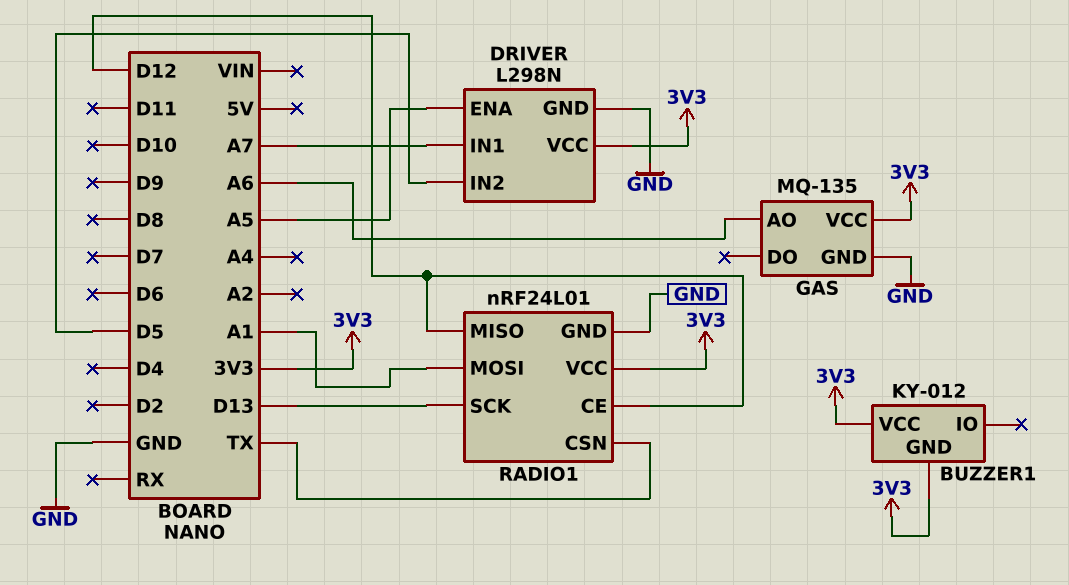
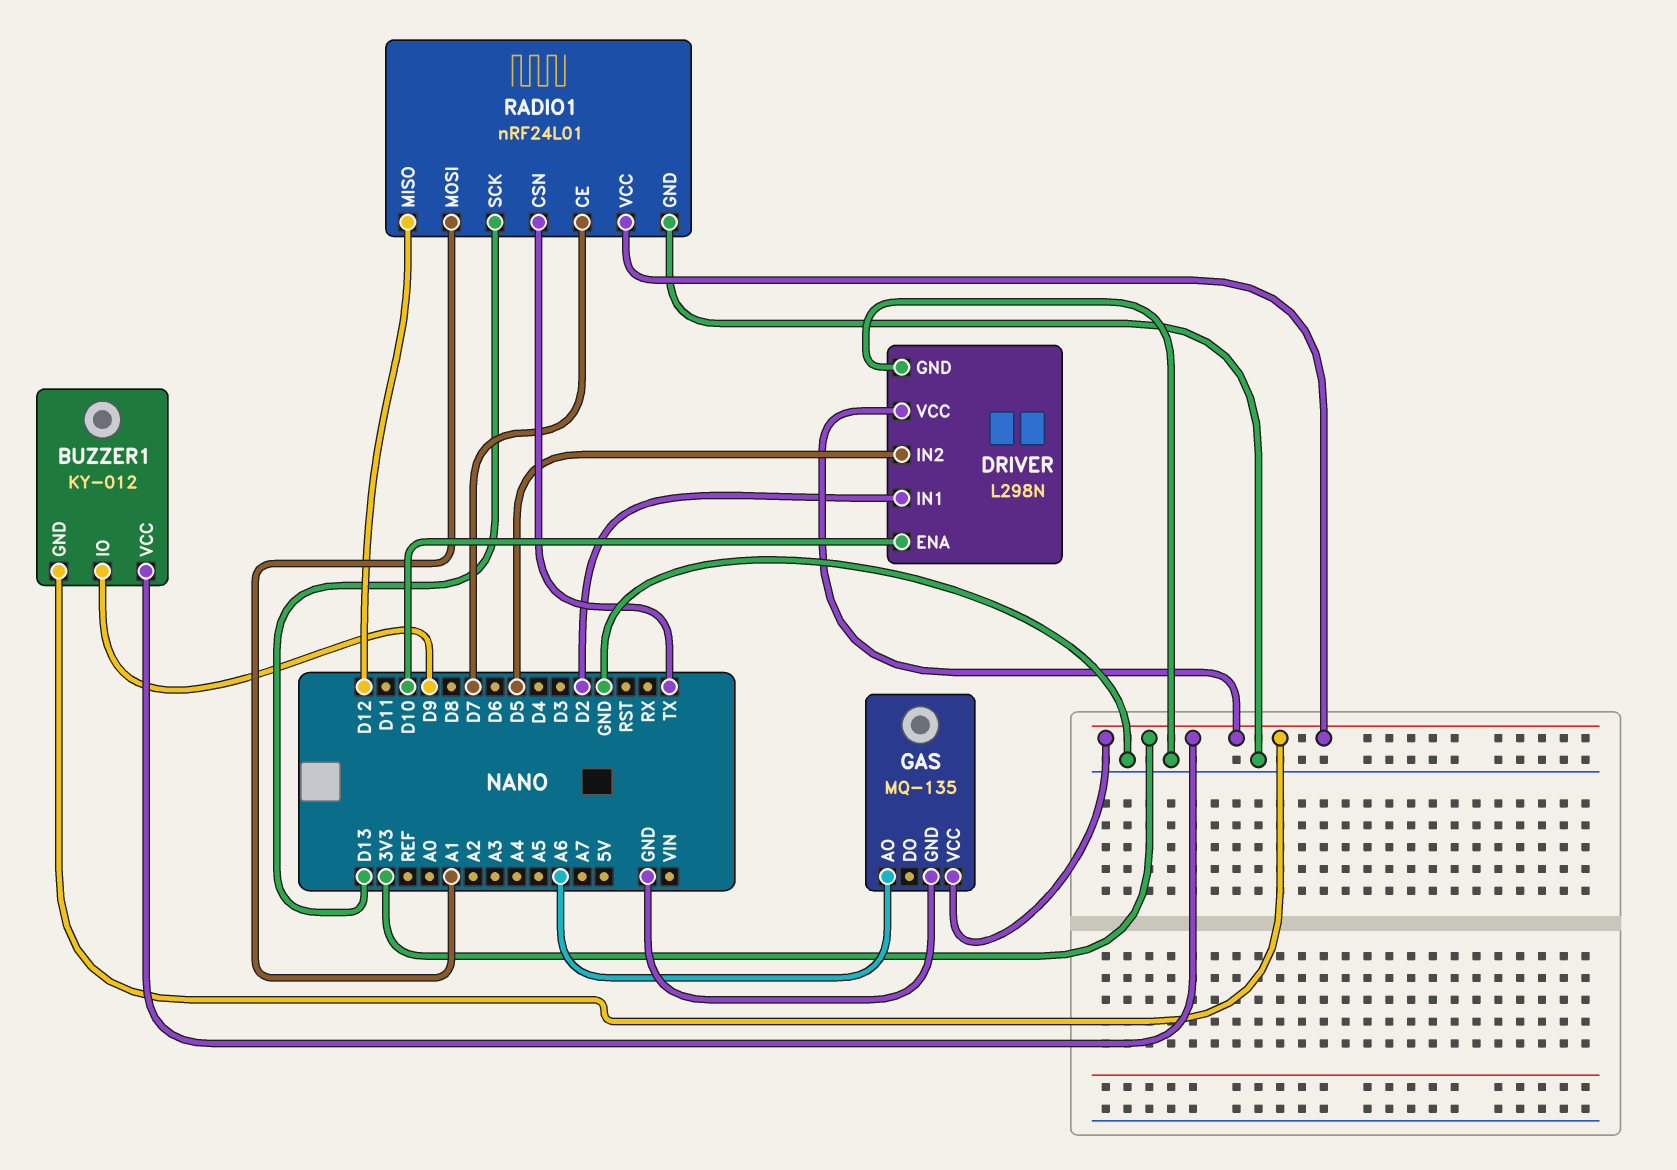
BUZZER1 pin IO: none -> D9
DRIVER pin ENA: A5 -> D10
DRIVER pin IN1: A7 -> D2
RADIO1 pin CE: D12 -> D7

